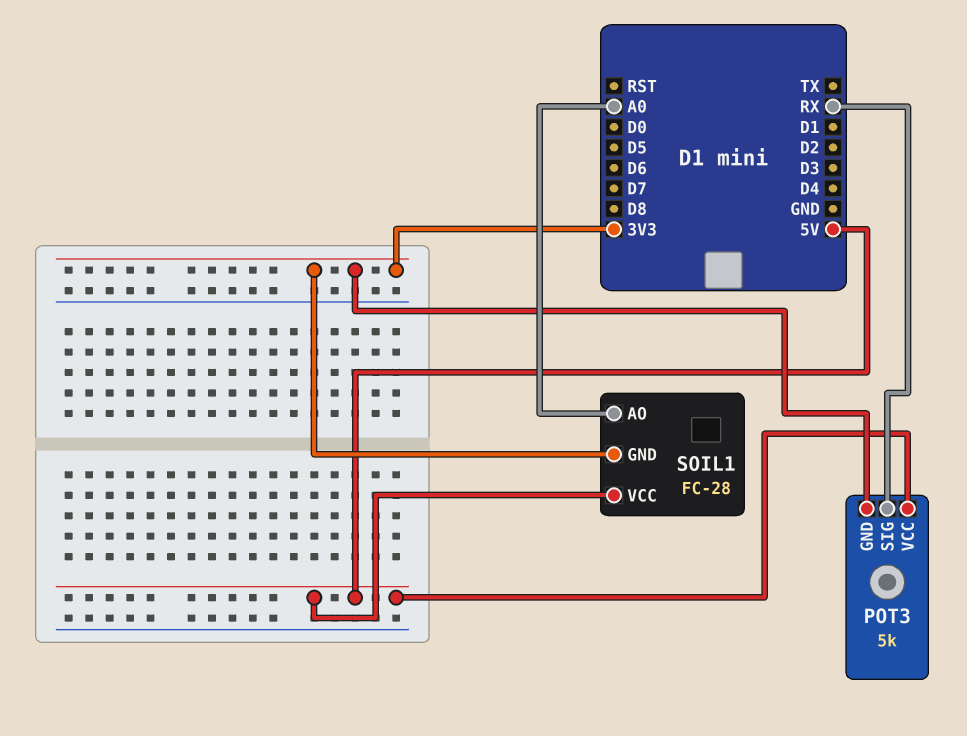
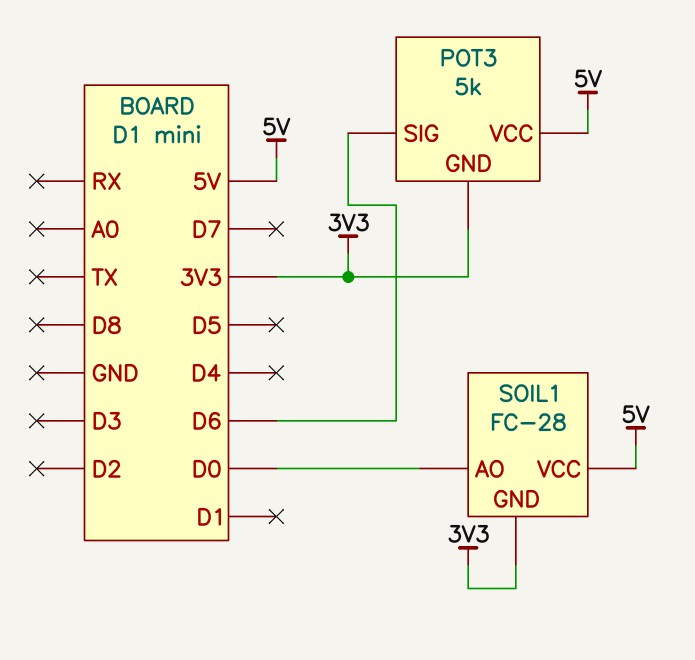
POT3 pin SIG: RX -> D6
SOIL1 pin AO: A0 -> D0

